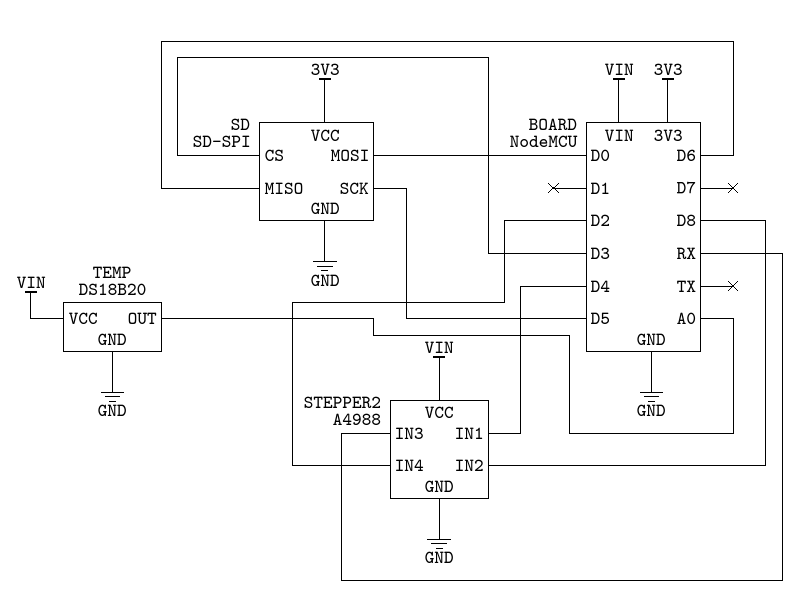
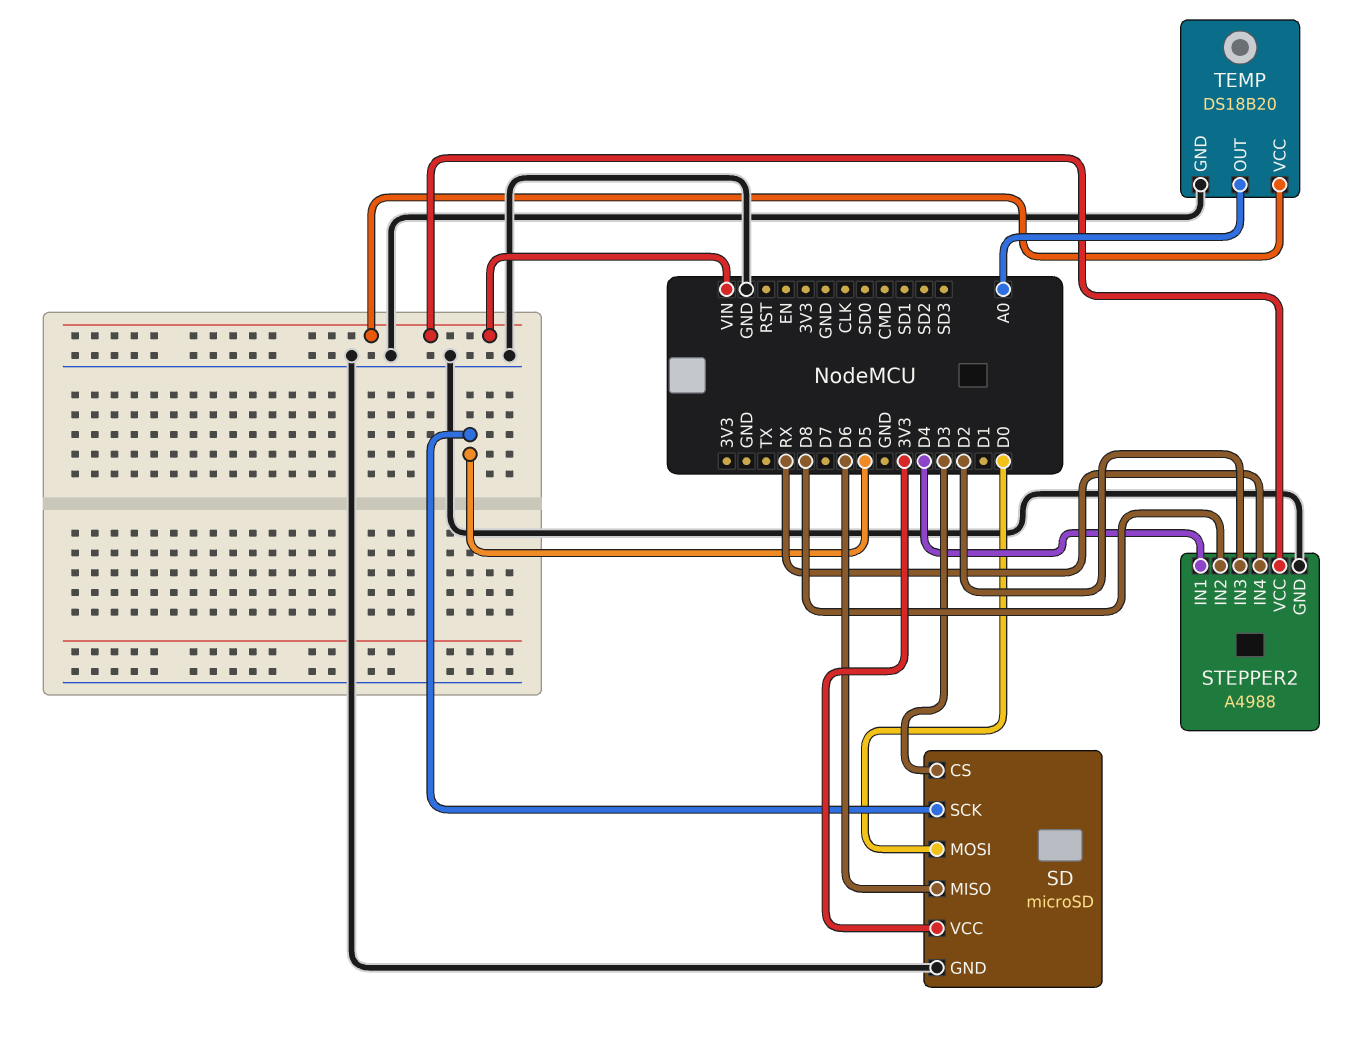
SD: SD-SPI -> microSD
STEPPER2 pin IN3: RX -> D2
STEPPER2 pin IN4: D2 -> RX

